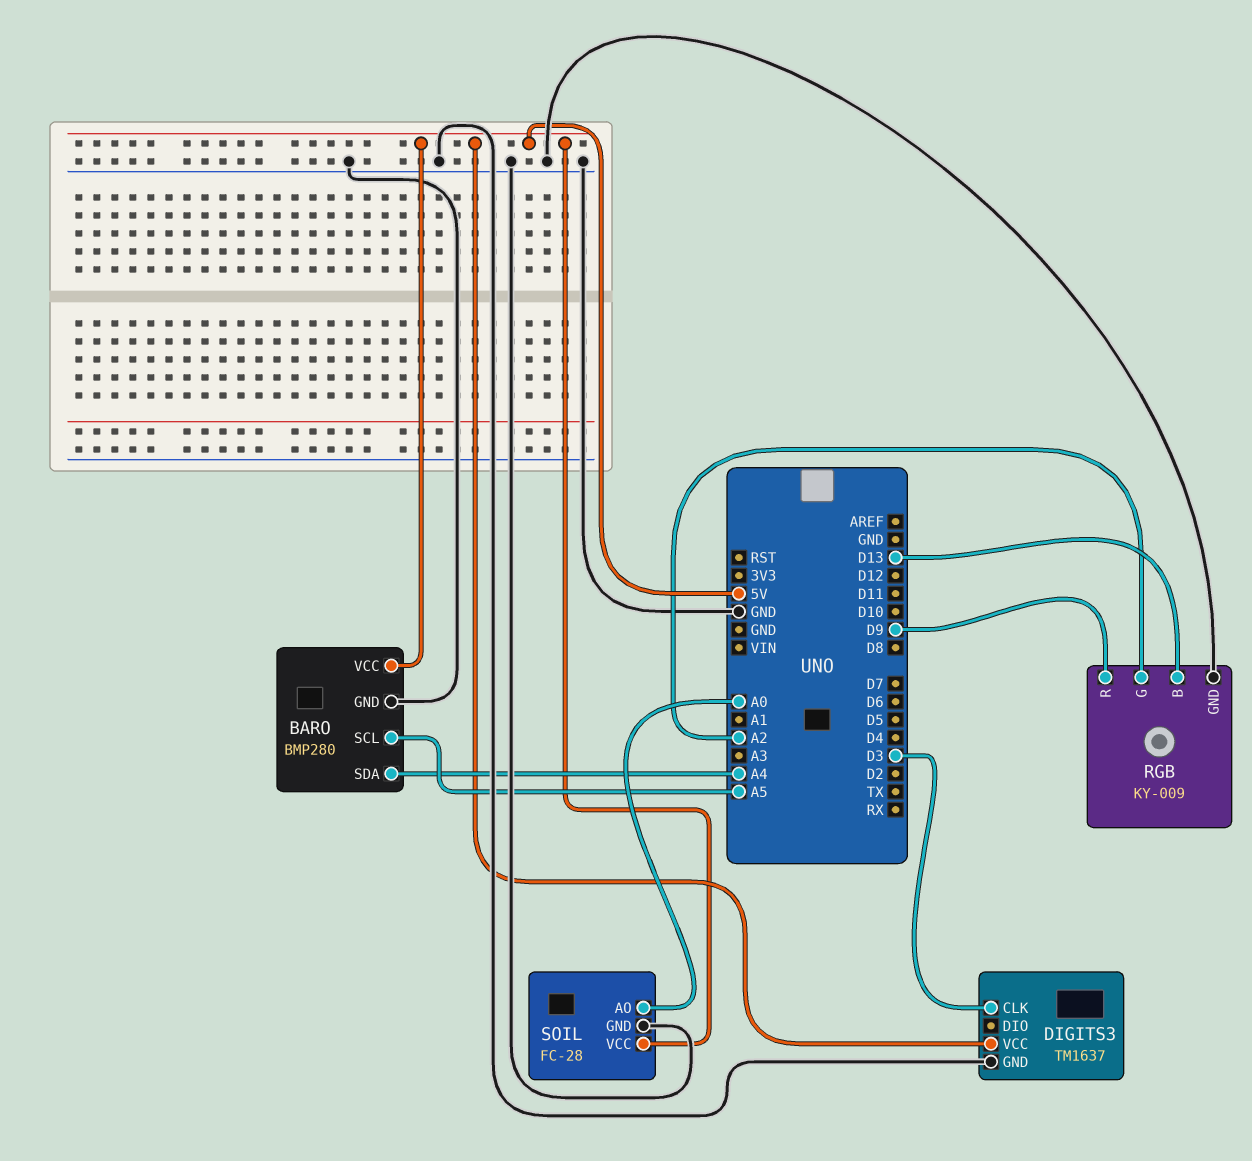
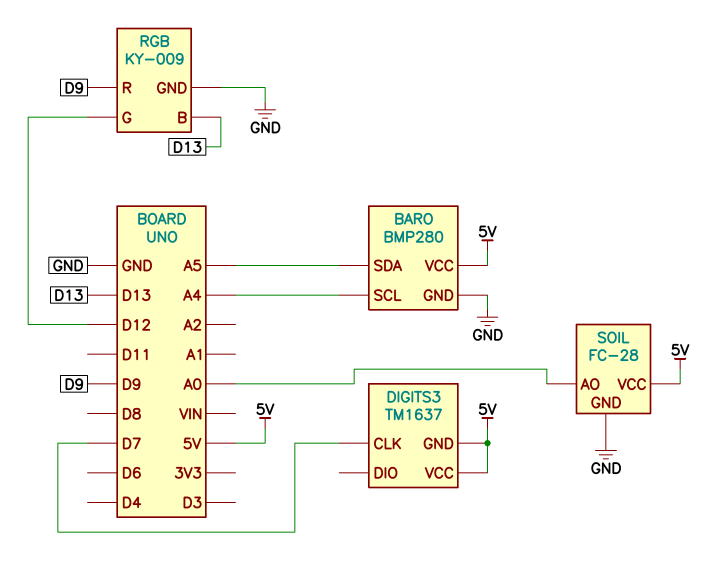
BARO pin SCL: A5 -> A4
BARO pin SDA: A4 -> A5
DIGITS3 pin CLK: D3 -> D7
DIGITS3 pin GND: GND -> 5V
RGB pin G: A2 -> D12

